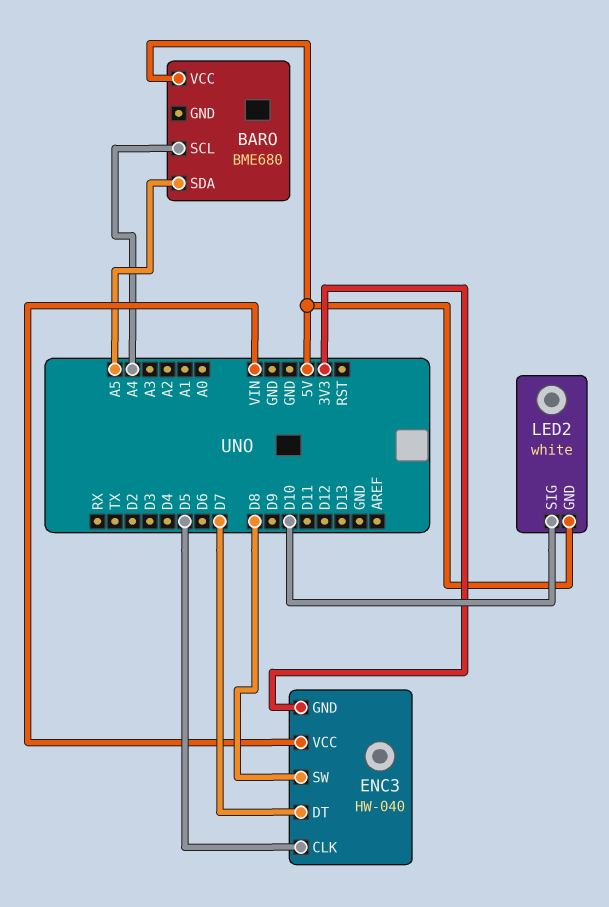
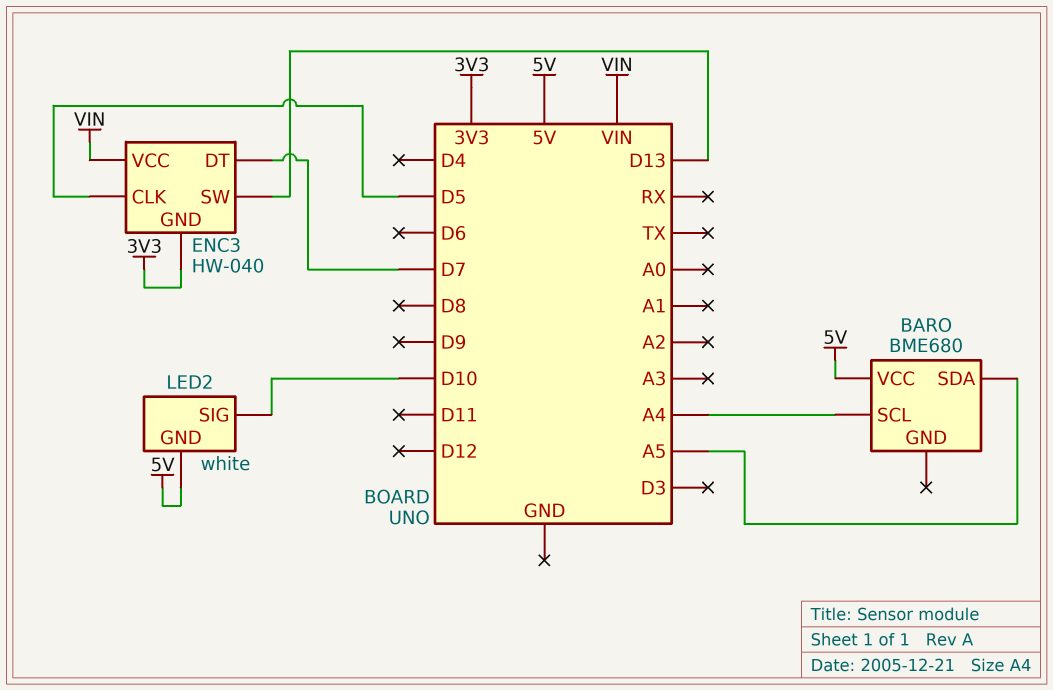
ENC3 pin SW: D8 -> D13

